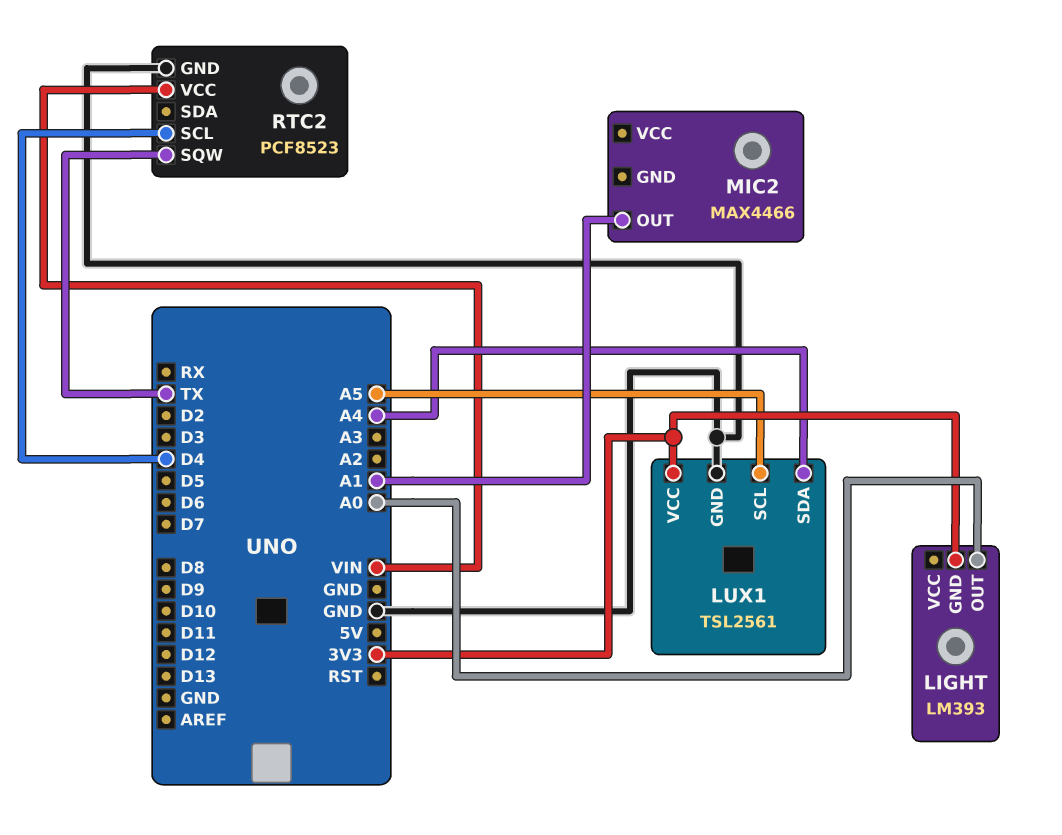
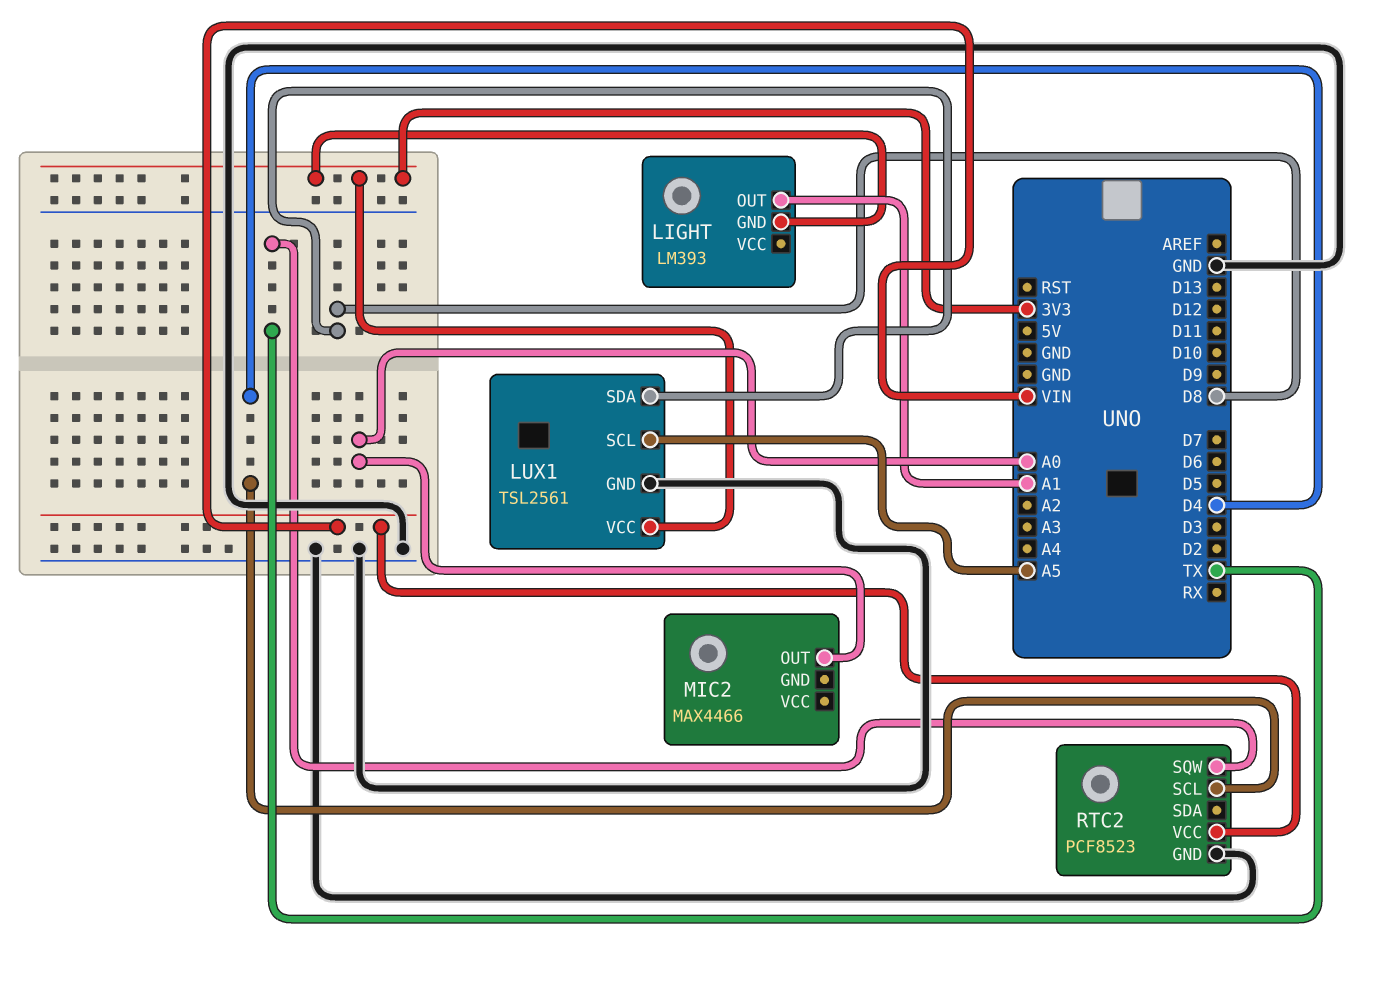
LIGHT pin OUT: A0 -> A1
LUX1 pin SDA: A4 -> D8
MIC2 pin OUT: A1 -> A0

